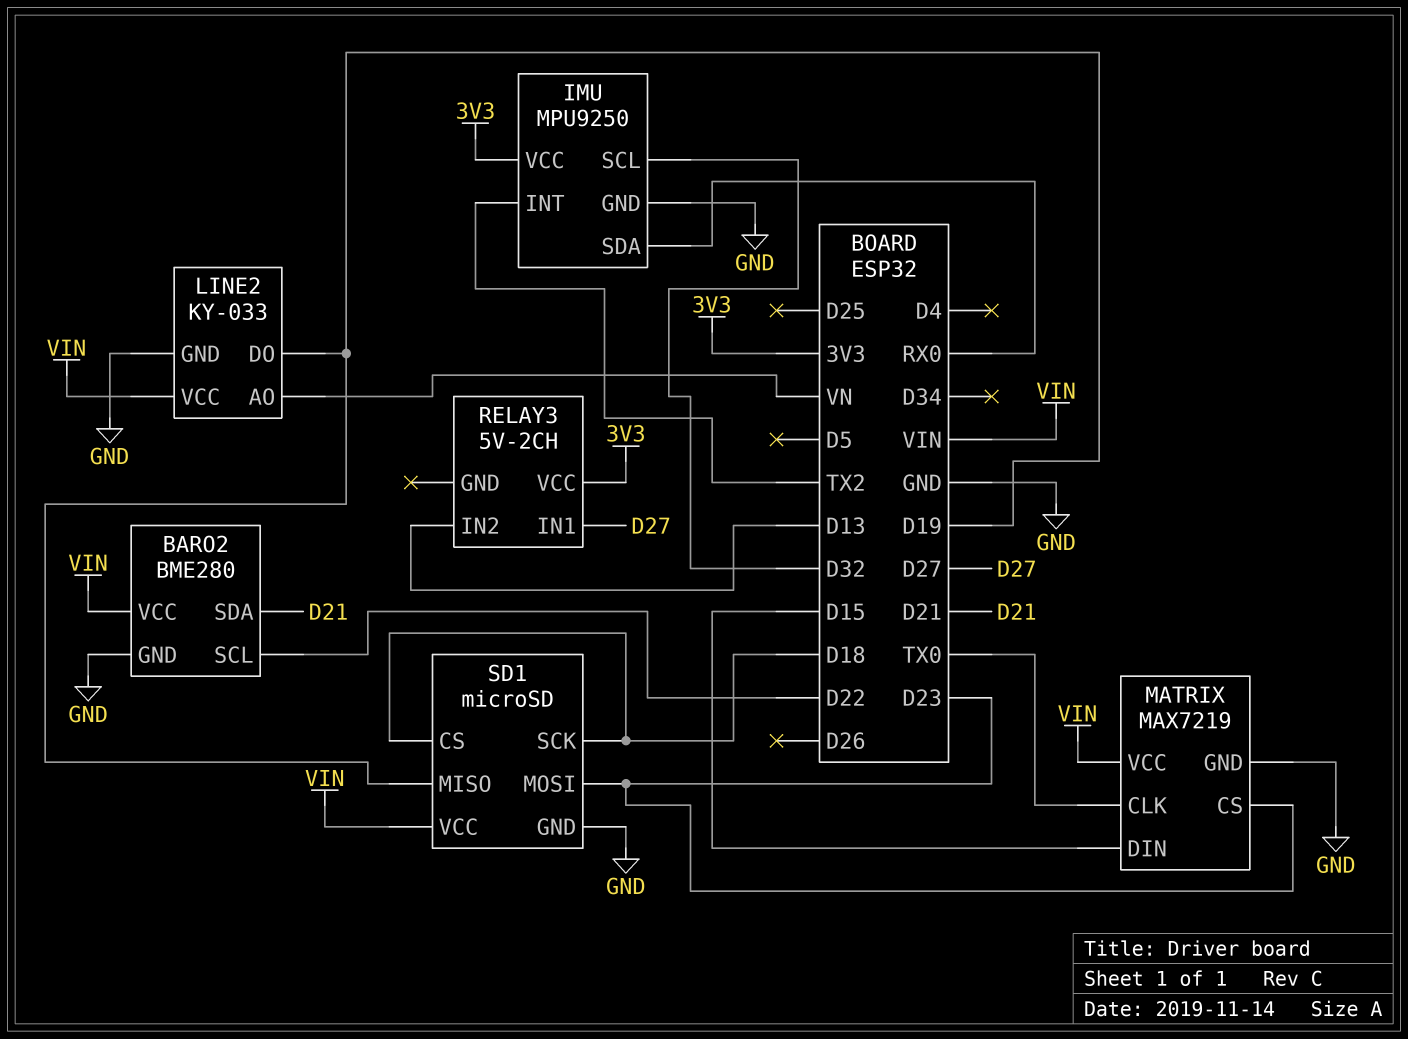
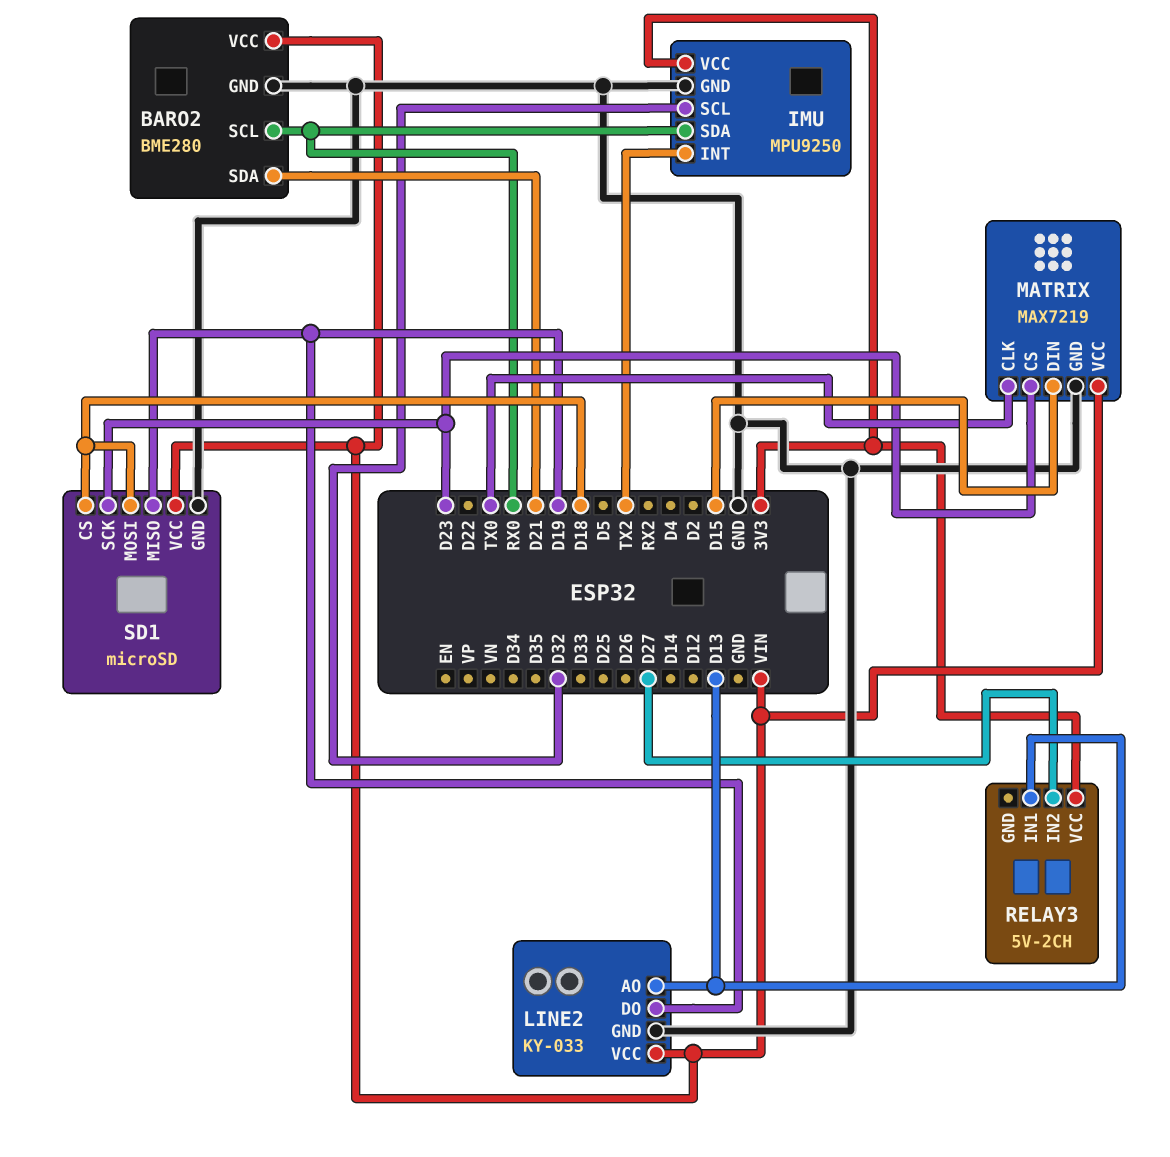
BARO2 pin SCL: D22 -> RX0
LINE2 pin AO: VN -> D13
RELAY3 pin IN1: D27 -> D13
RELAY3 pin IN2: D13 -> D27
SD1 pin MOSI: D23 -> D18
SD1 pin SCK: D18 -> D23

